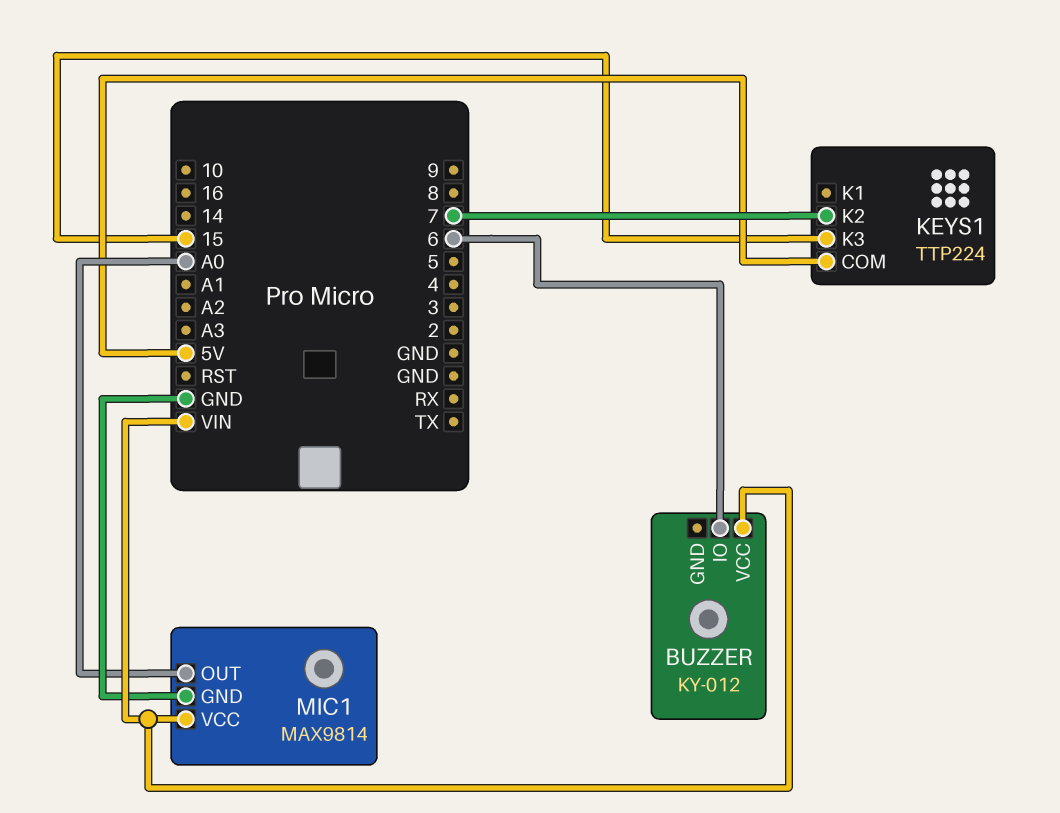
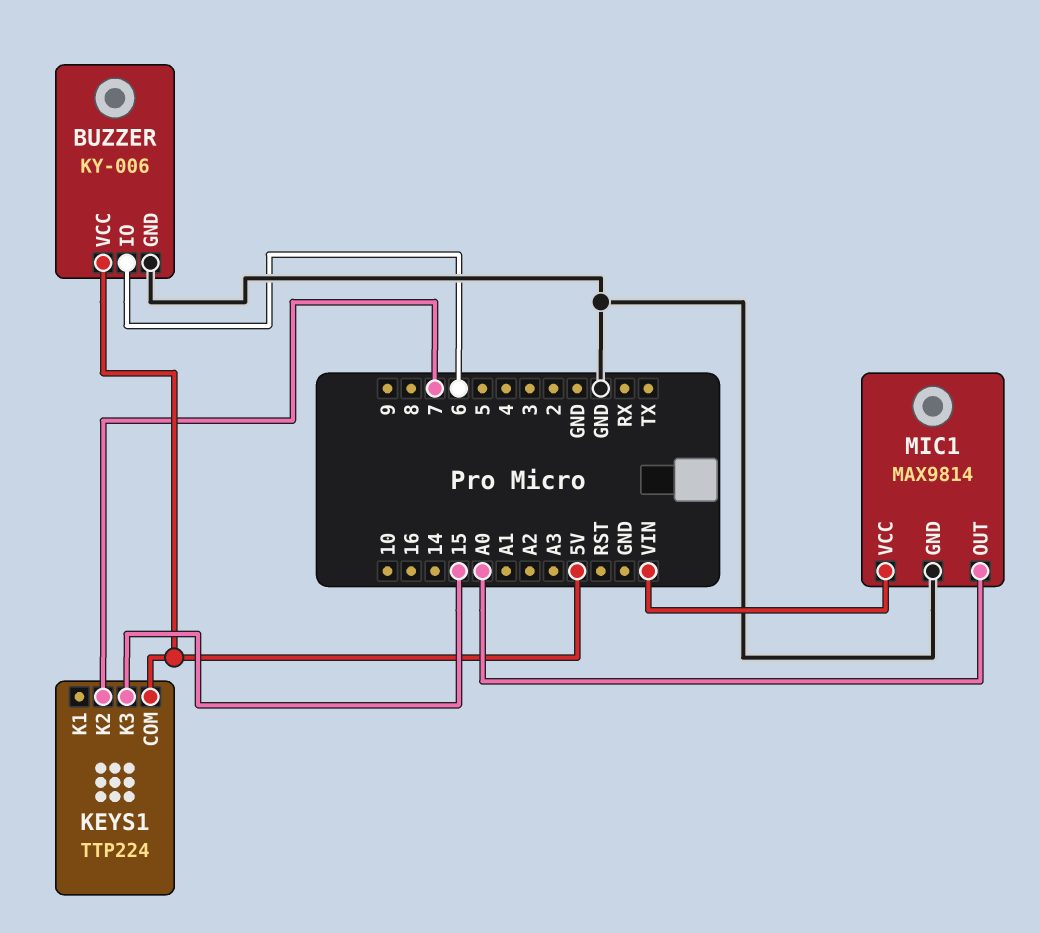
BUZZER: KY-012 -> KY-006
BUZZER pin GND: none -> GND
BUZZER pin VCC: VIN -> 5V

